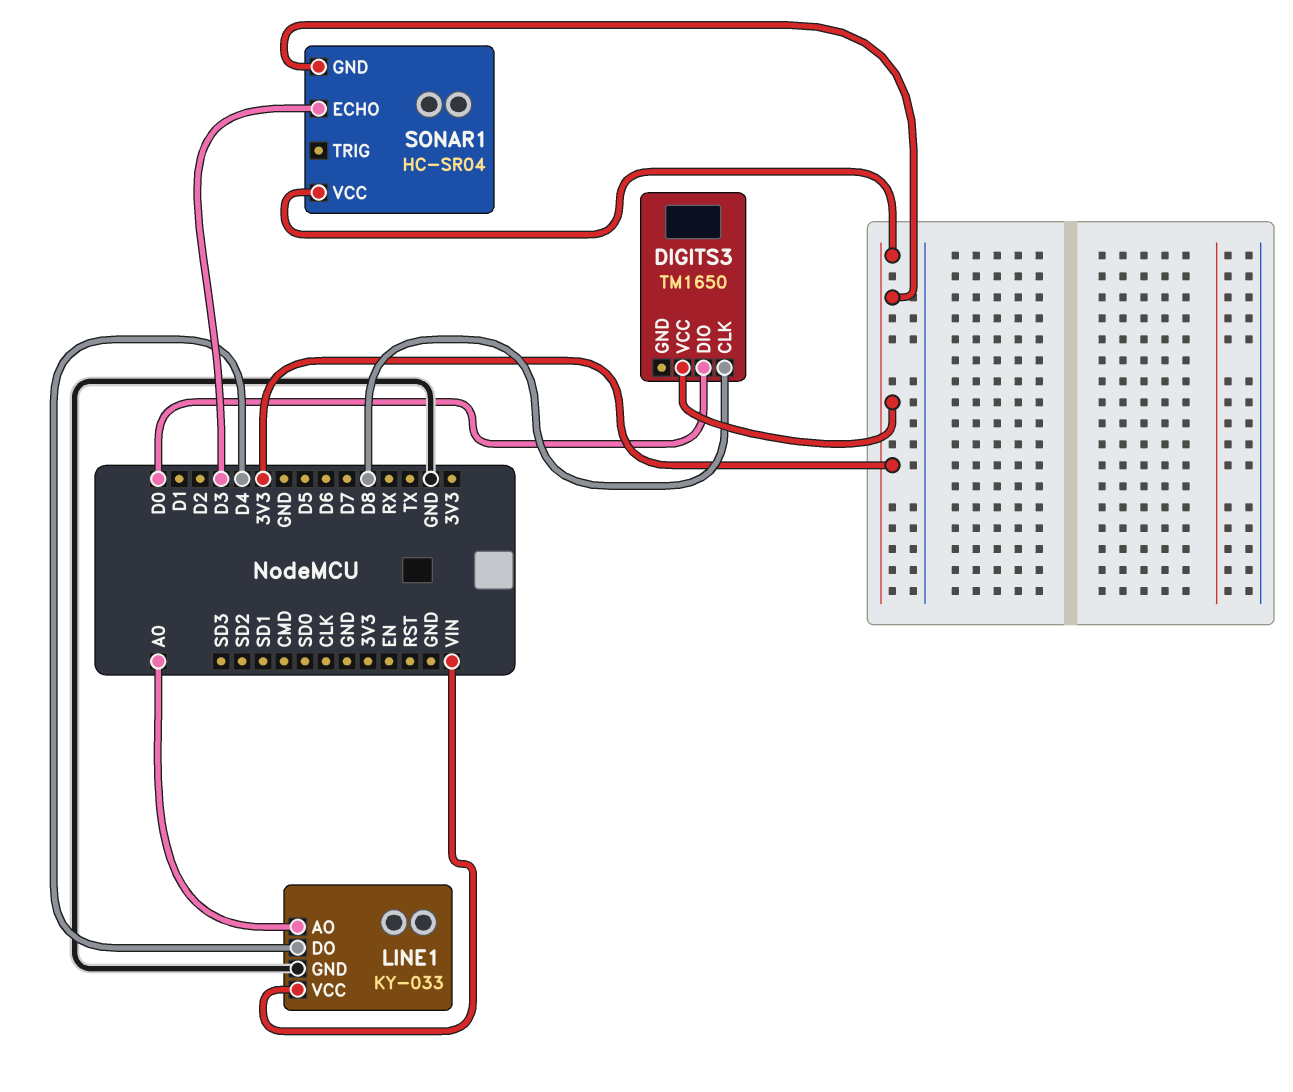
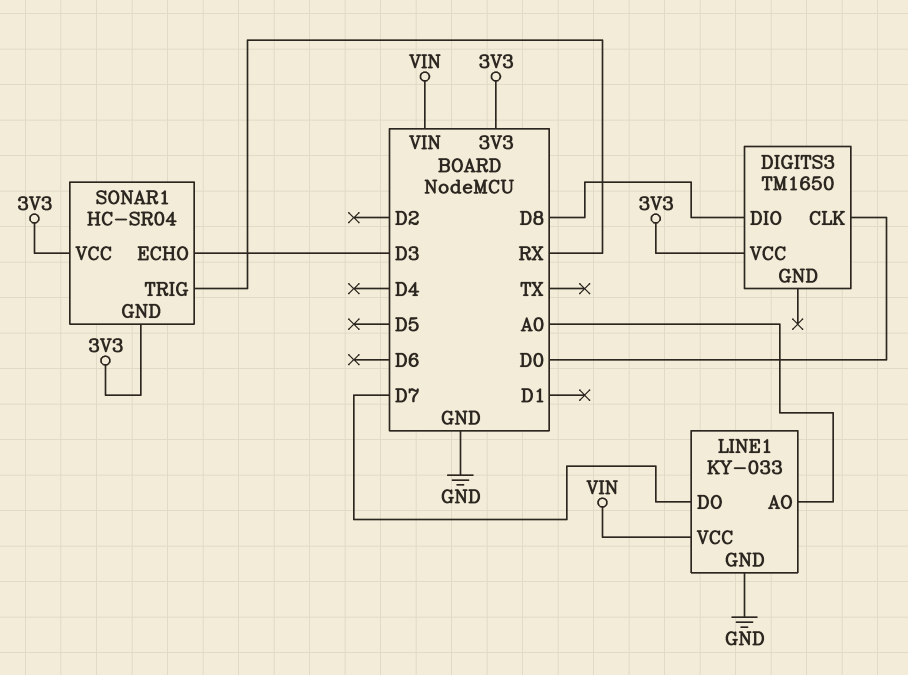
DIGITS3 pin CLK: D8 -> D0
DIGITS3 pin DIO: D0 -> D8
LINE1 pin DO: D4 -> D7
SONAR1 pin TRIG: none -> RX

